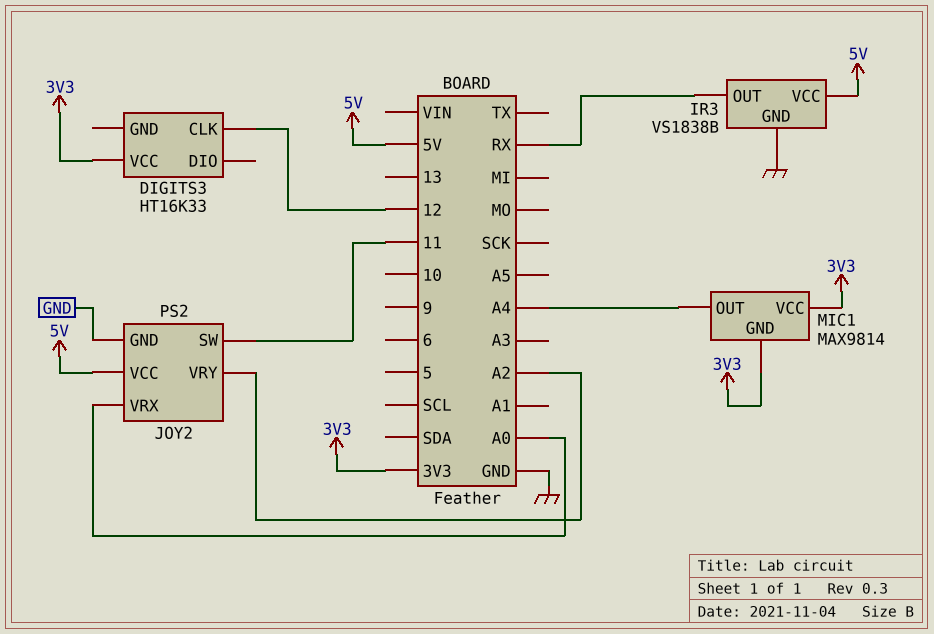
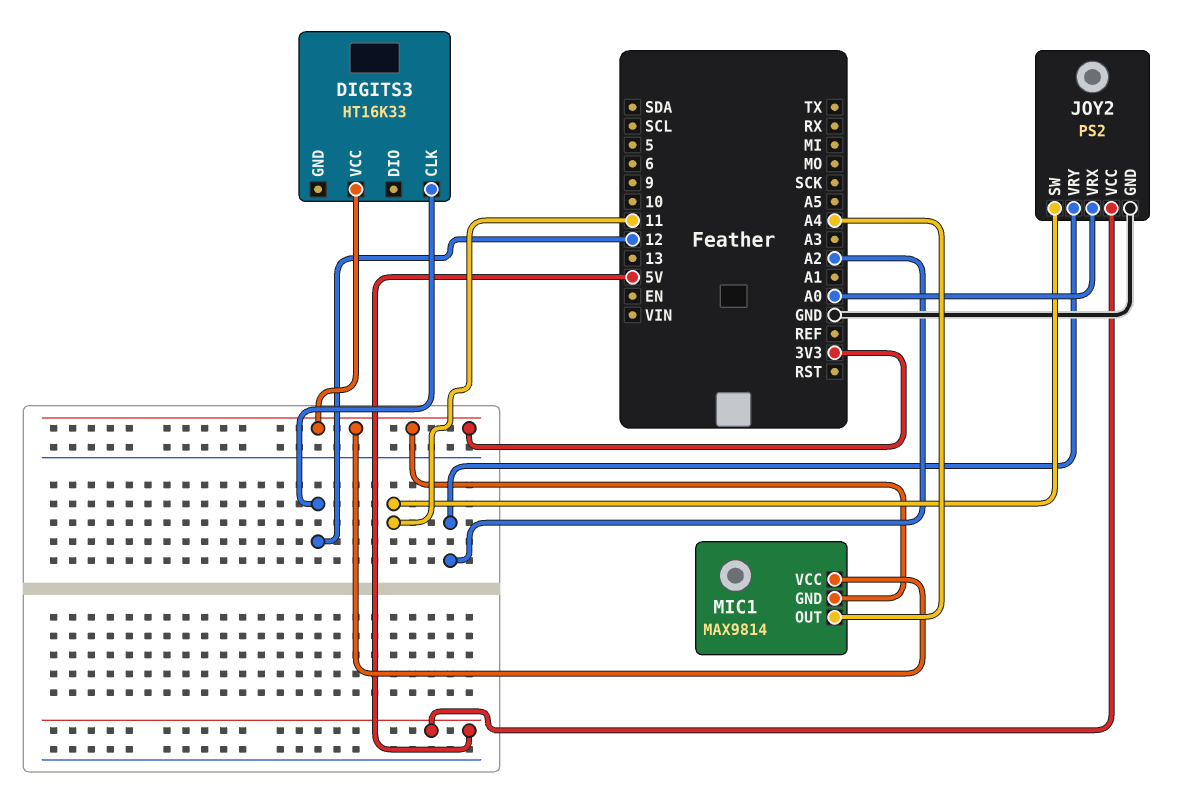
IR3: VS1838B -> none
IR3 pin GND: GND -> none
IR3 pin OUT: RX -> none
IR3 pin VCC: 5V -> none

